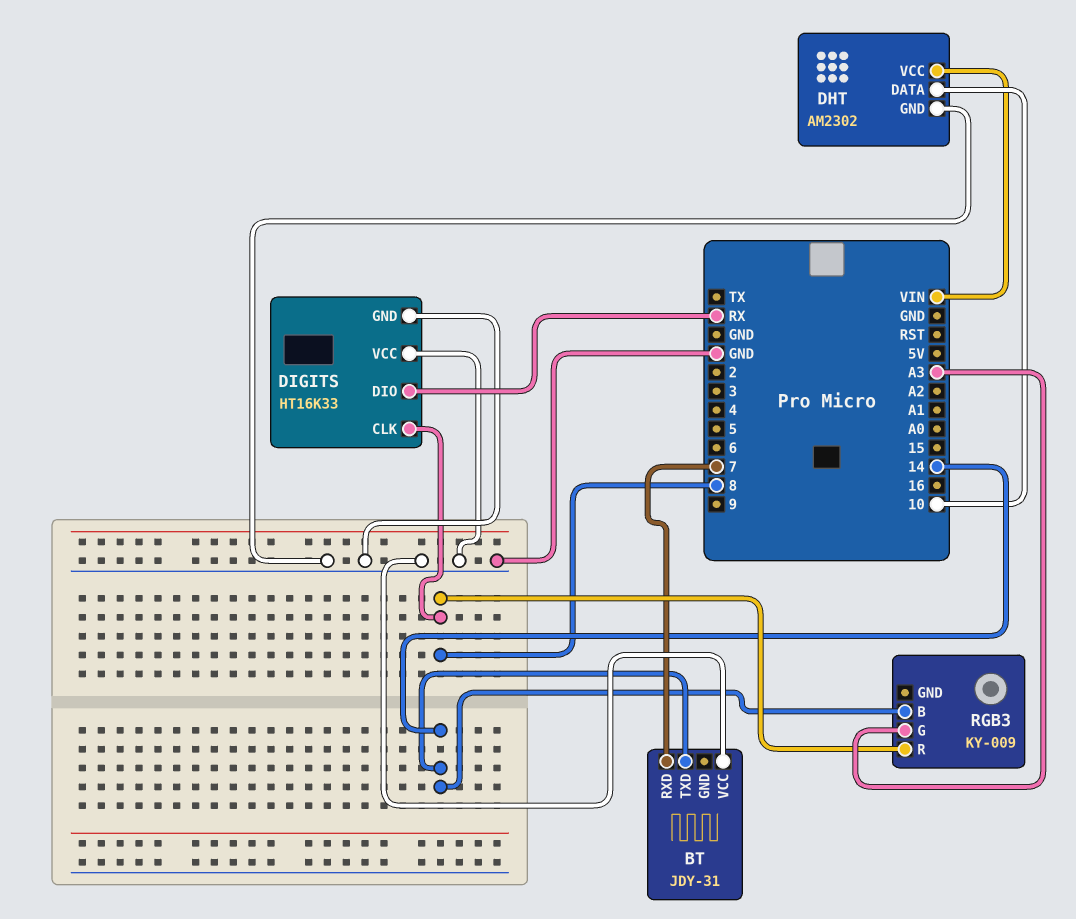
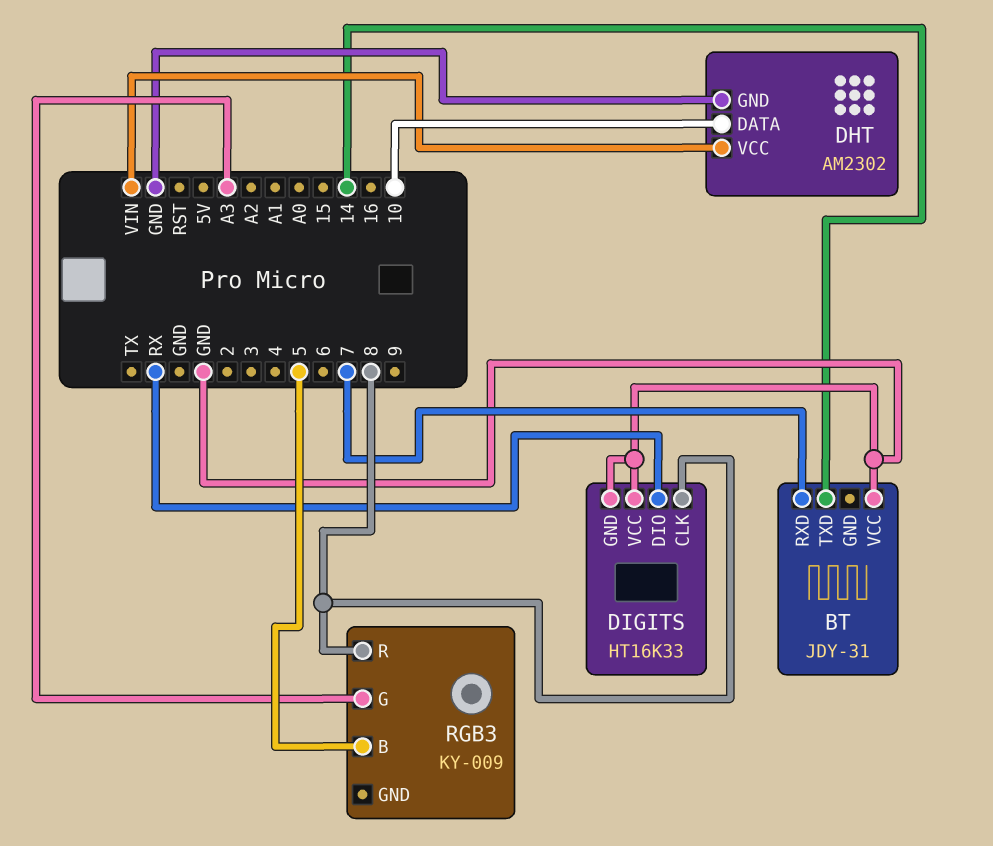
RGB3 pin B: 14 -> 5

